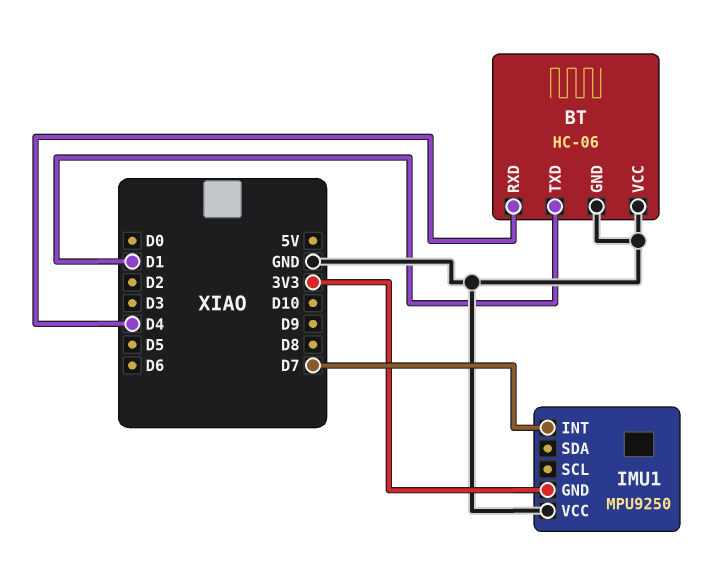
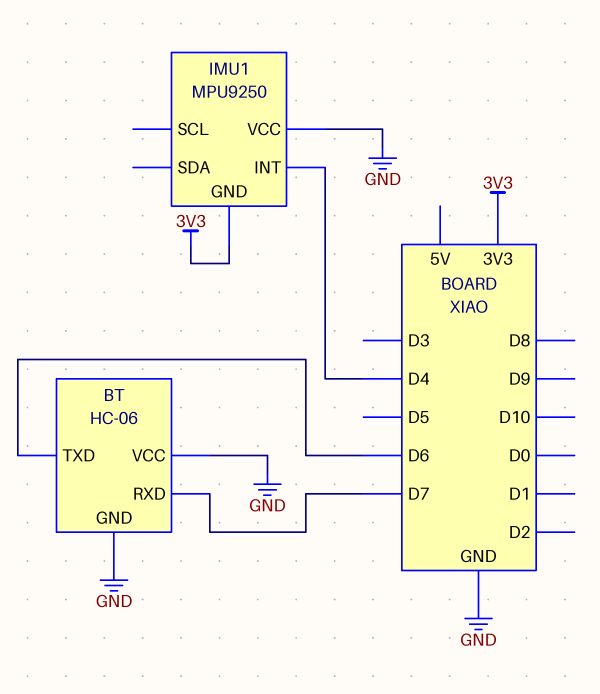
BT pin RXD: D4 -> D7
BT pin TXD: D1 -> D6
IMU1 pin INT: D7 -> D4

